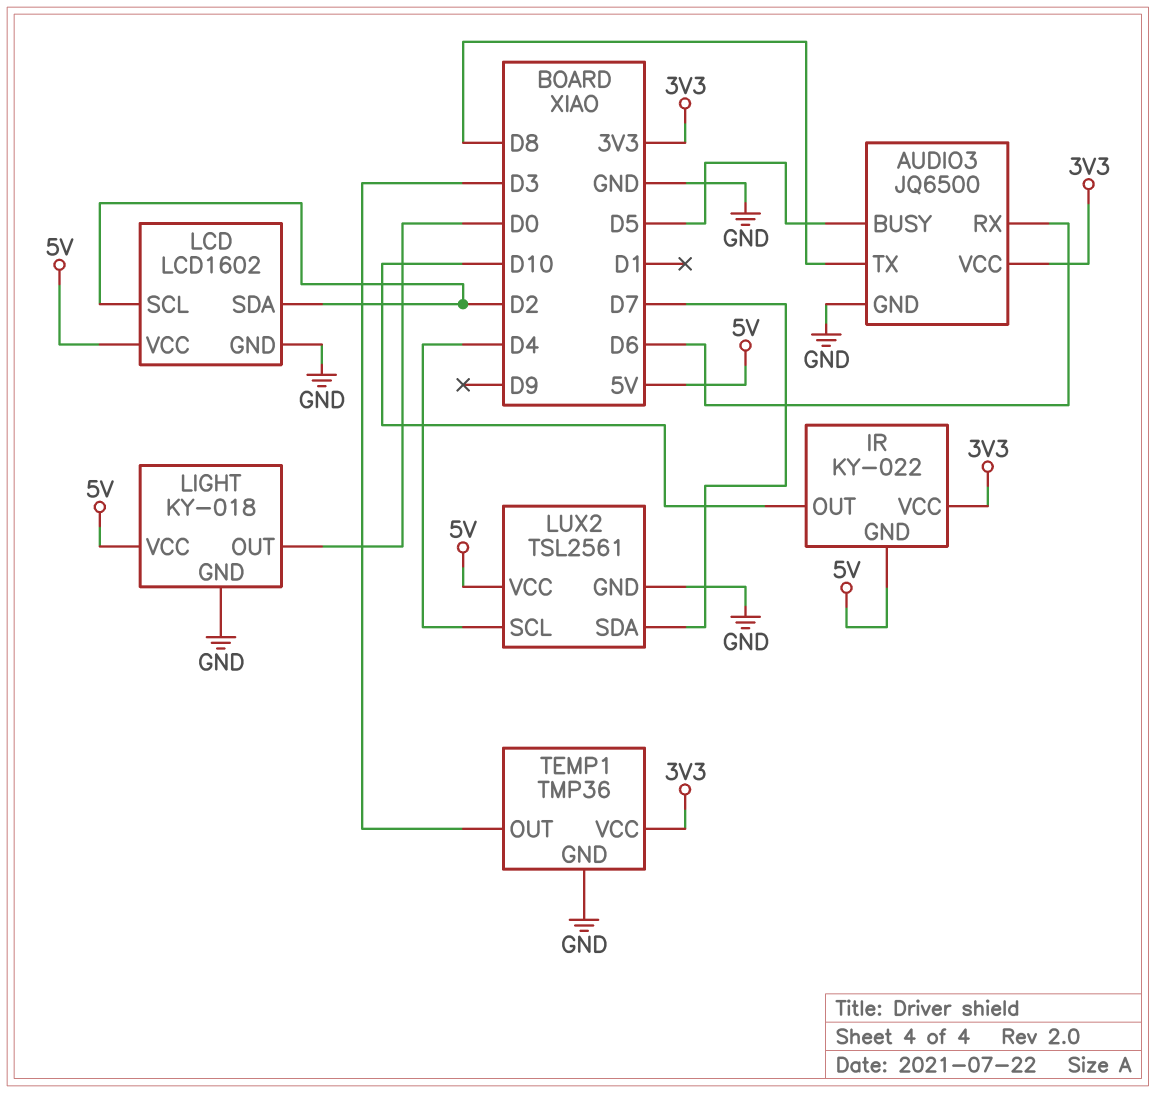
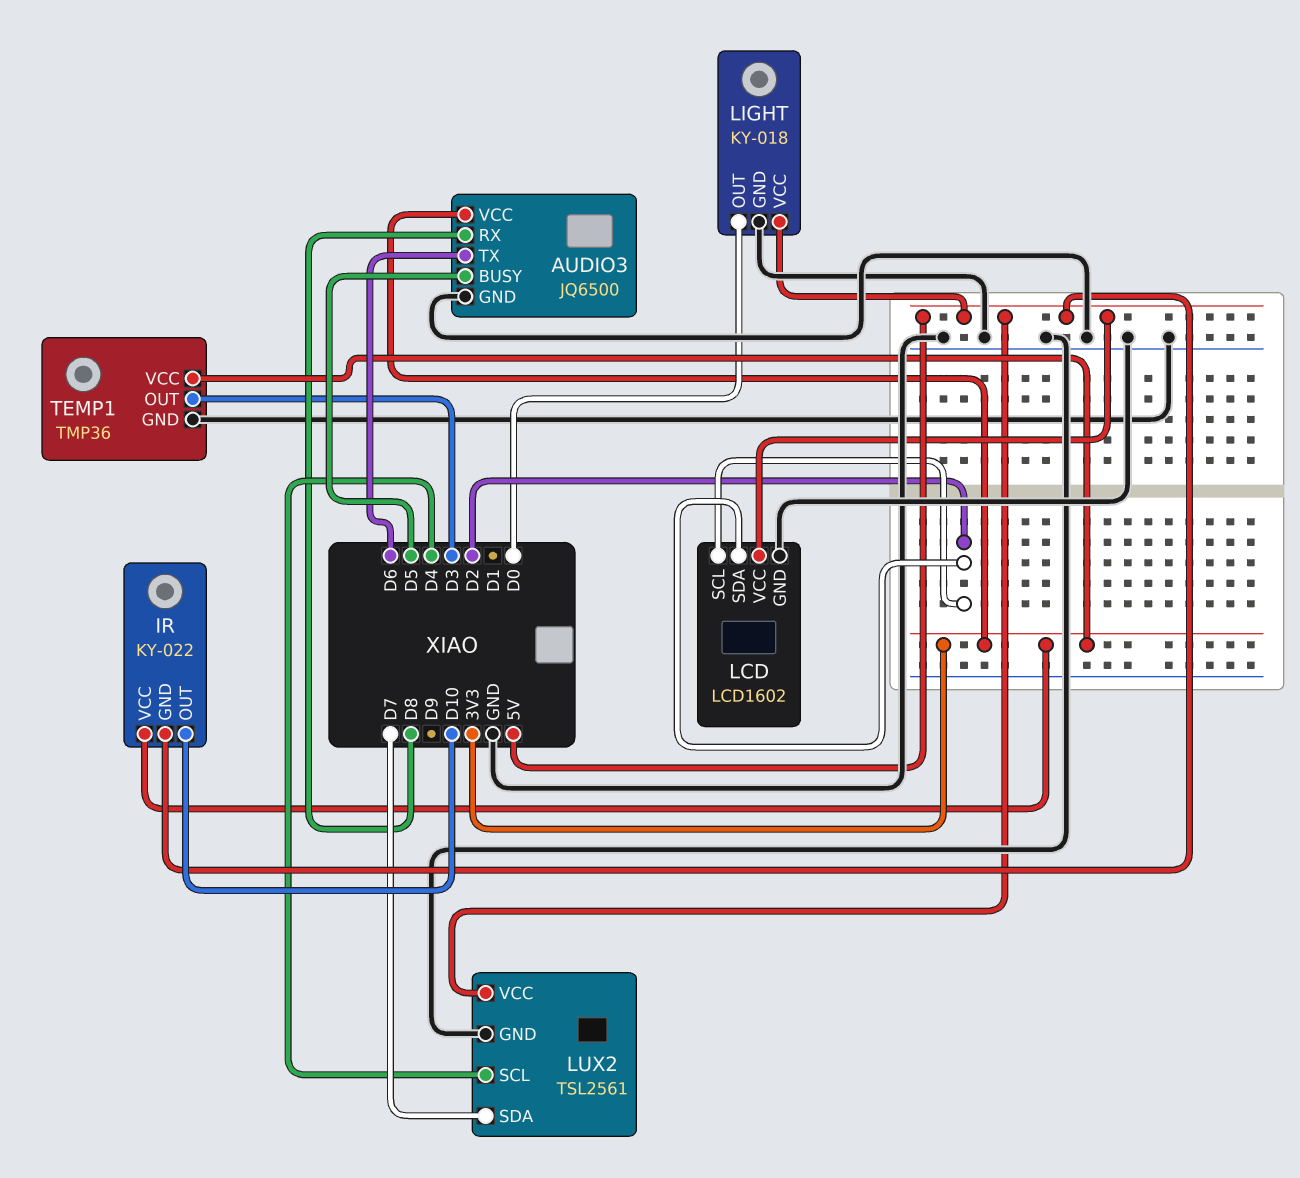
AUDIO3 pin RX: D6 -> D8
AUDIO3 pin TX: D8 -> D6

